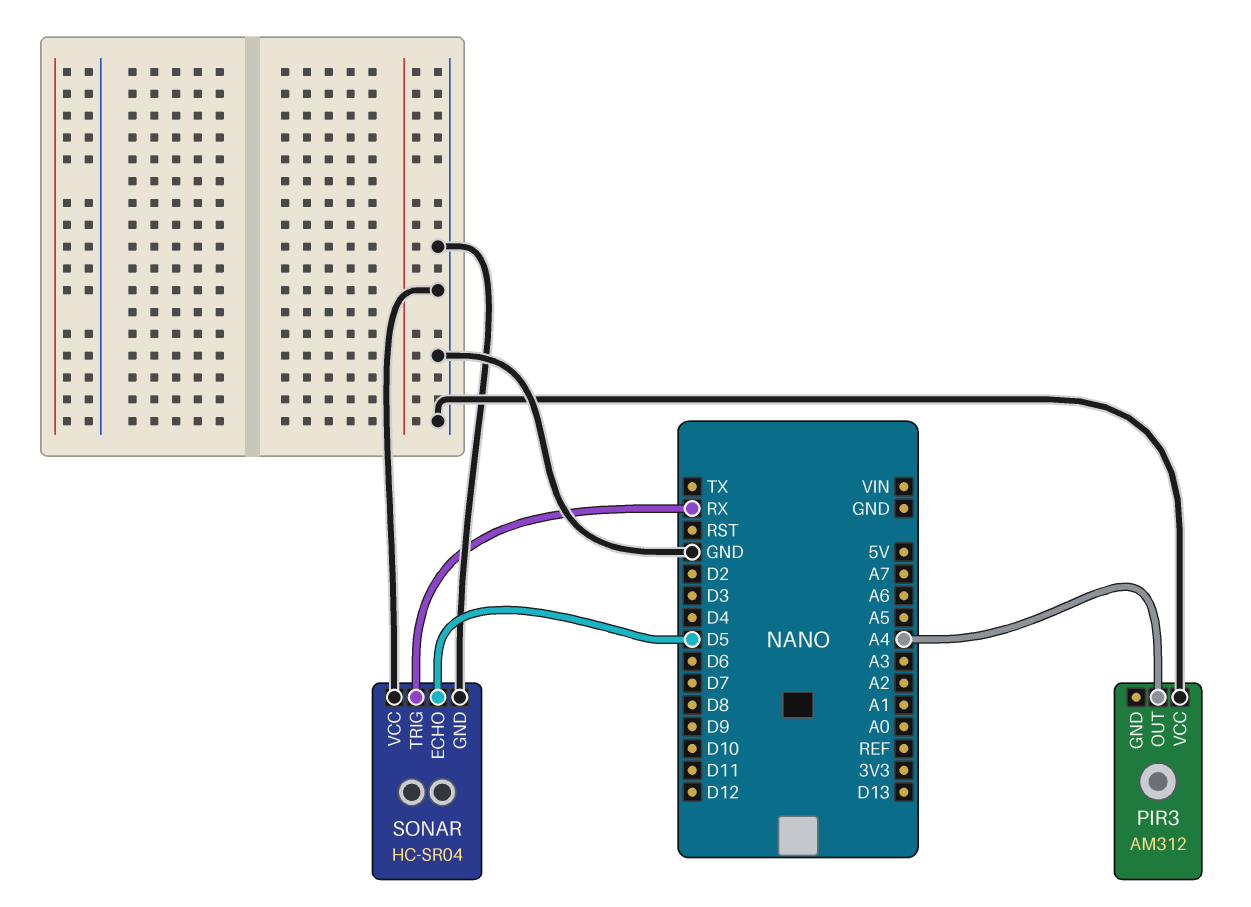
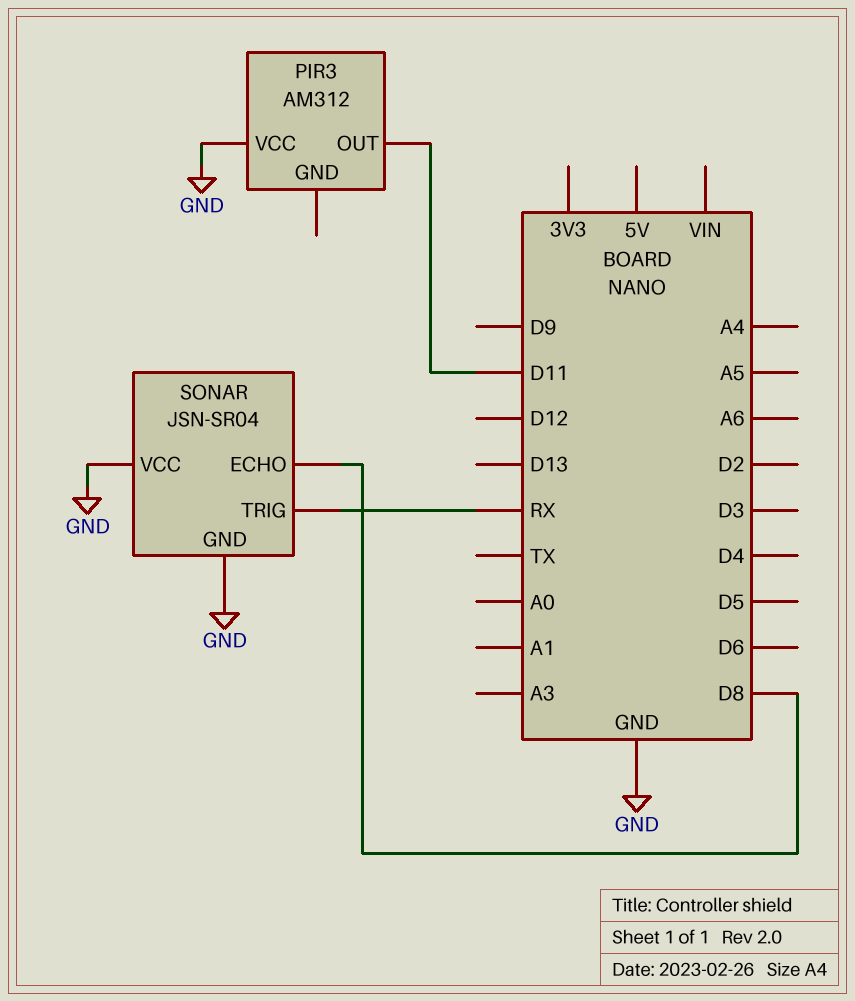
PIR3 pin OUT: A4 -> D11
SONAR: HC-SR04 -> JSN-SR04
SONAR pin ECHO: D5 -> D8

